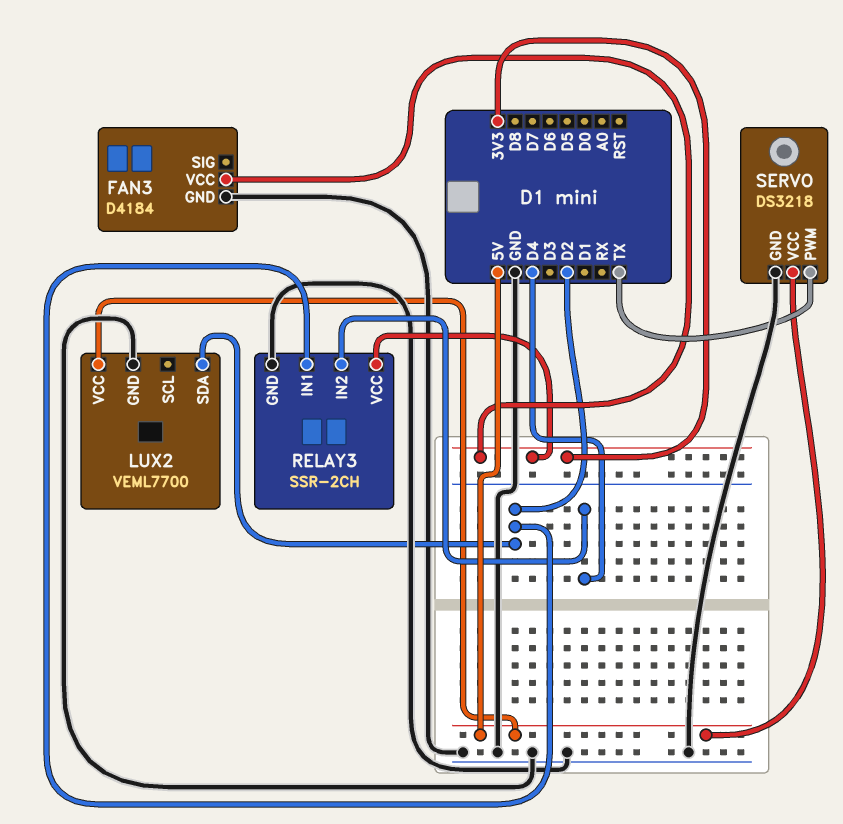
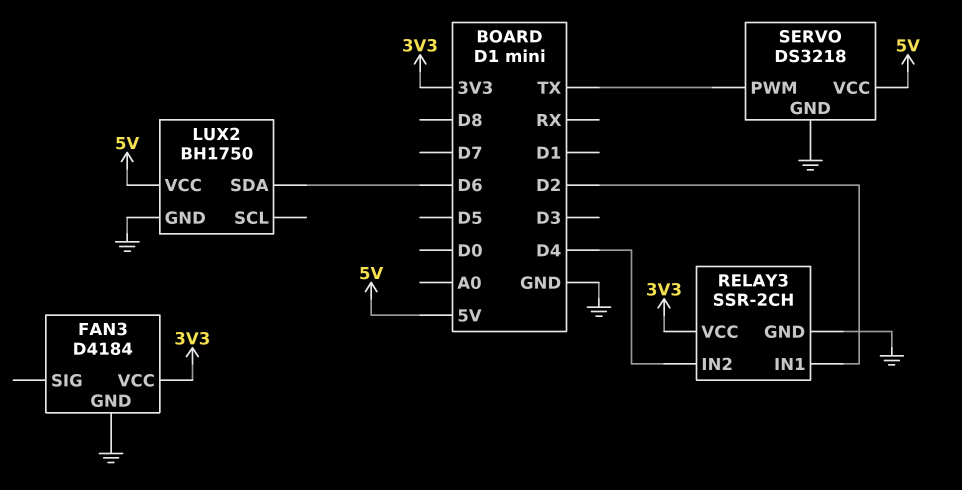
LUX2: VEML7700 -> BH1750
LUX2 pin SDA: D2 -> D6

